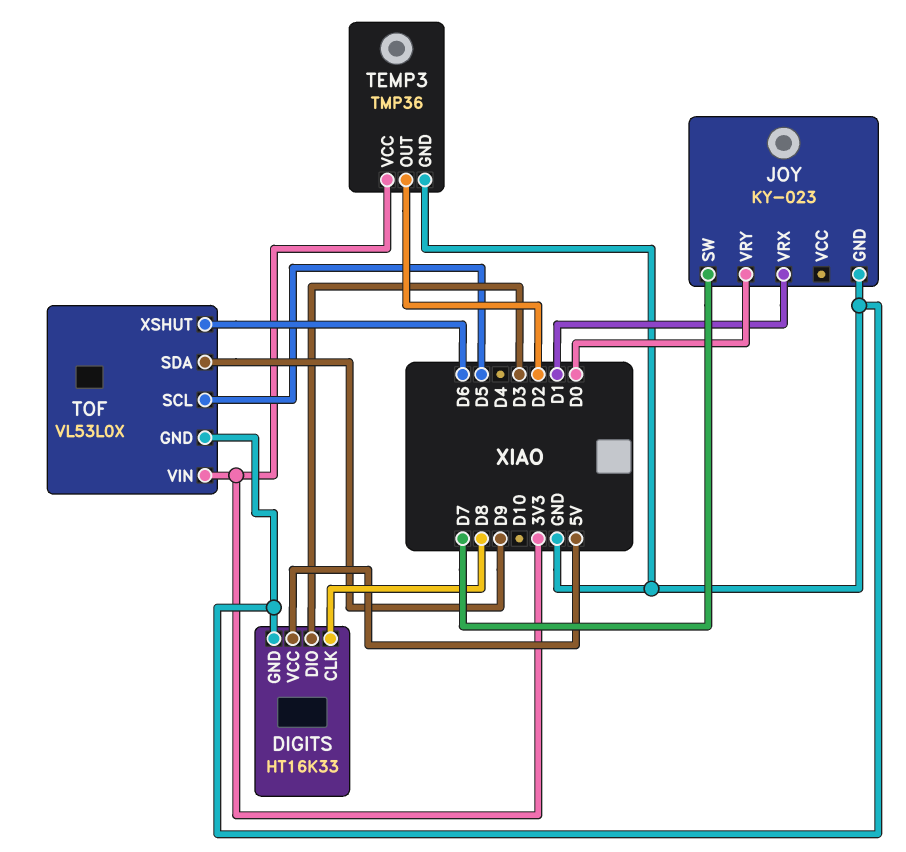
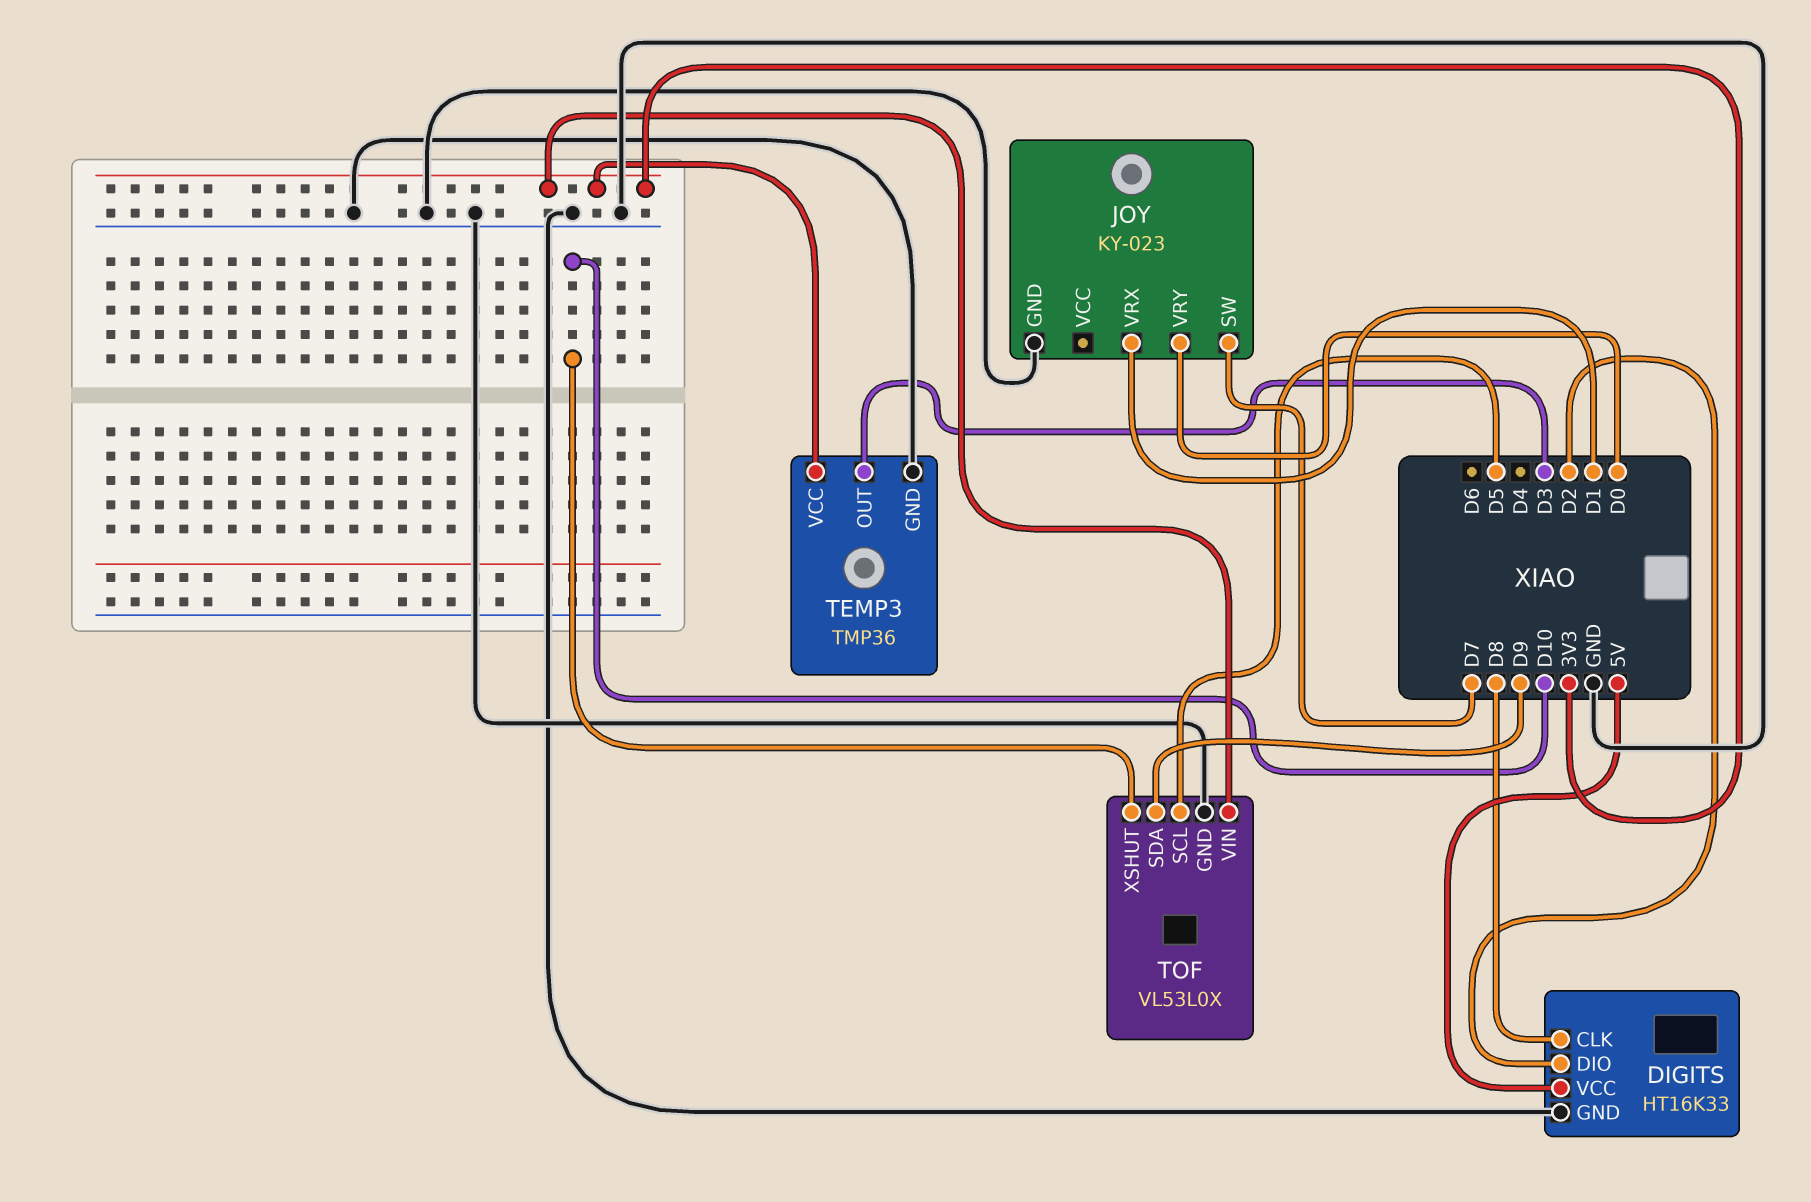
DIGITS pin DIO: D3 -> D2
TEMP3 pin OUT: D2 -> D3
TOF pin XSHUT: D6 -> D10

